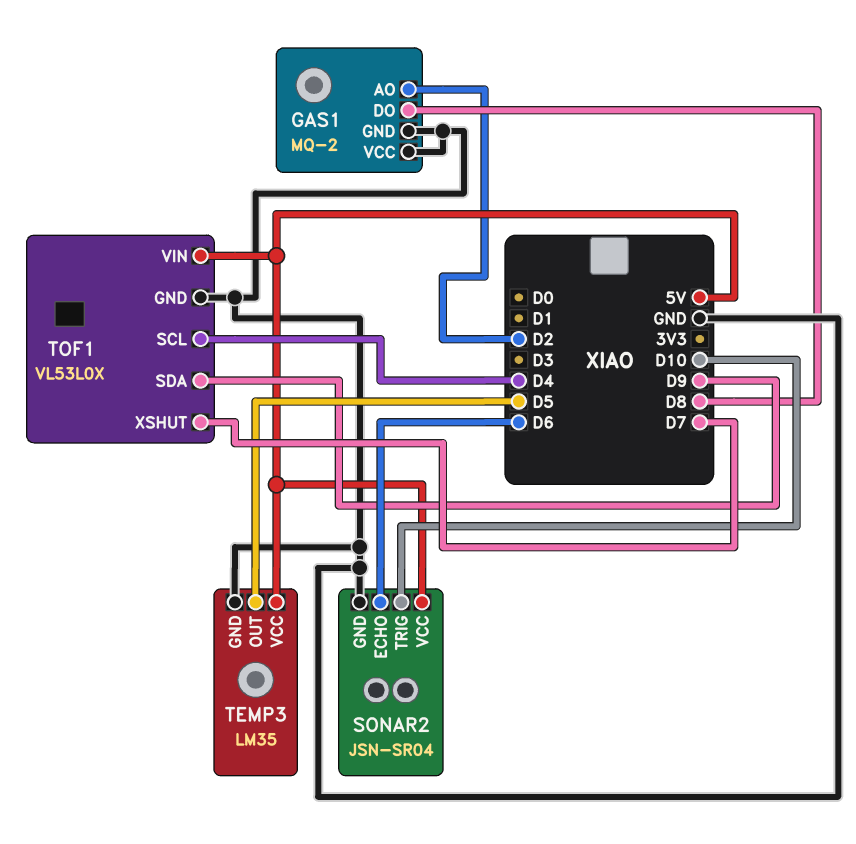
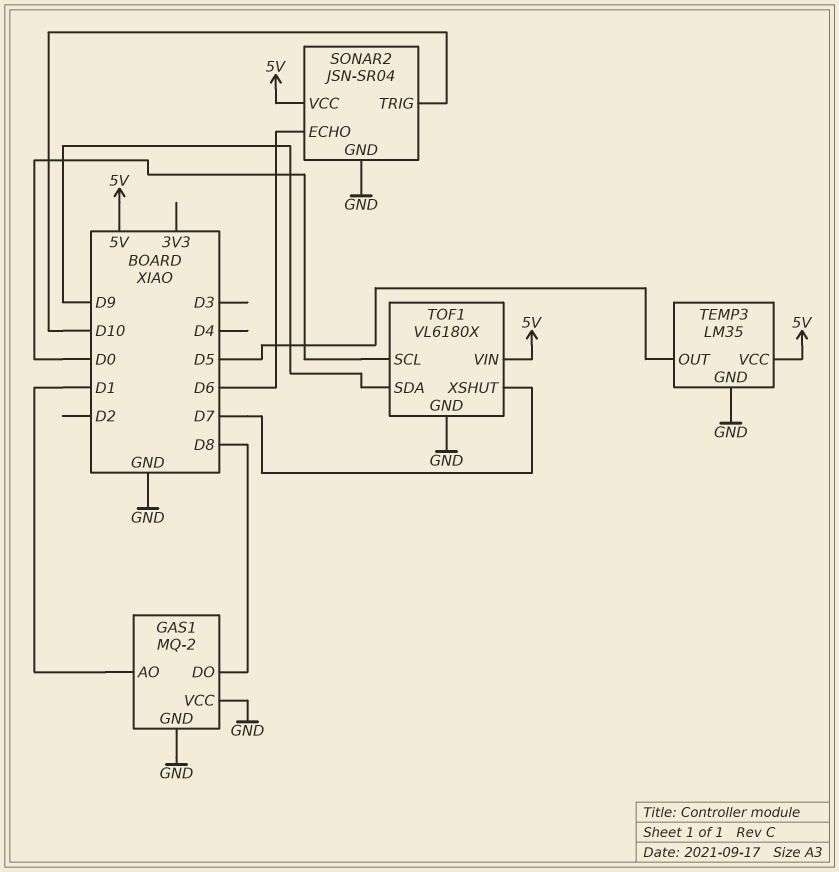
GAS1 pin AO: D2 -> D1
TOF1: VL53L0X -> VL6180X
TOF1 pin SCL: D4 -> D0

